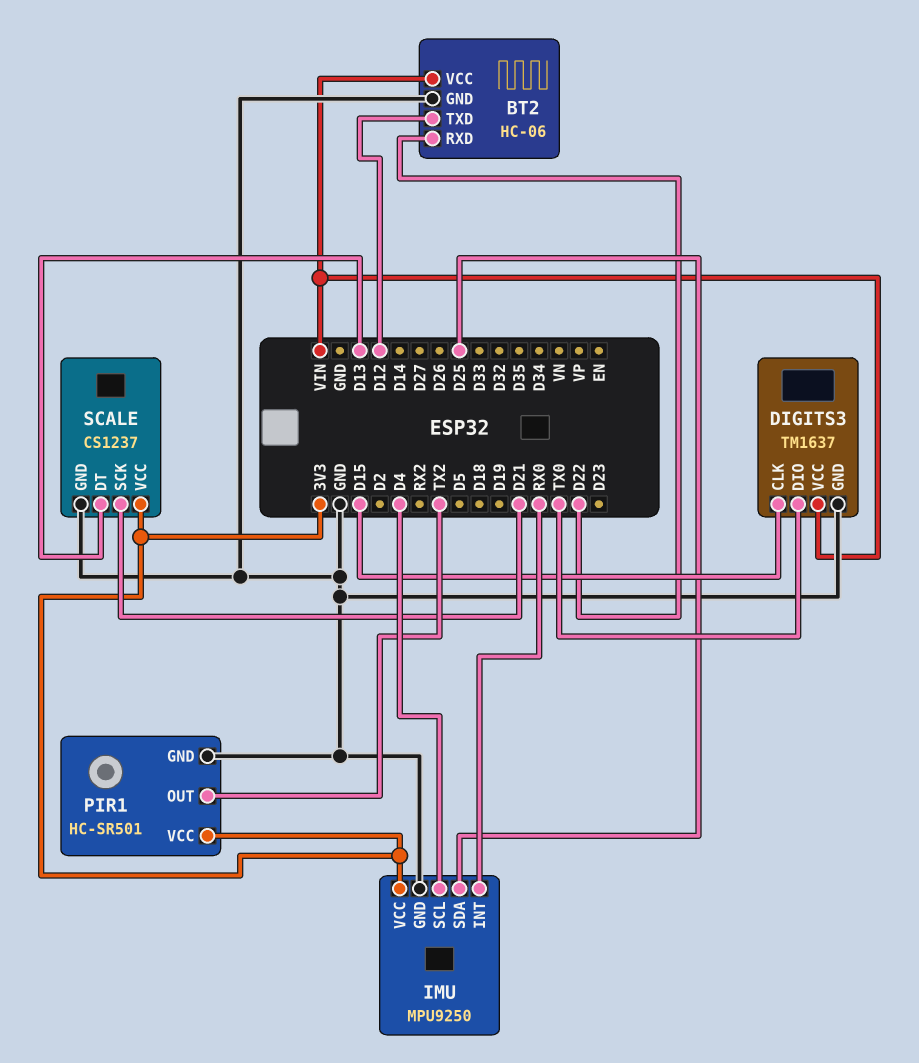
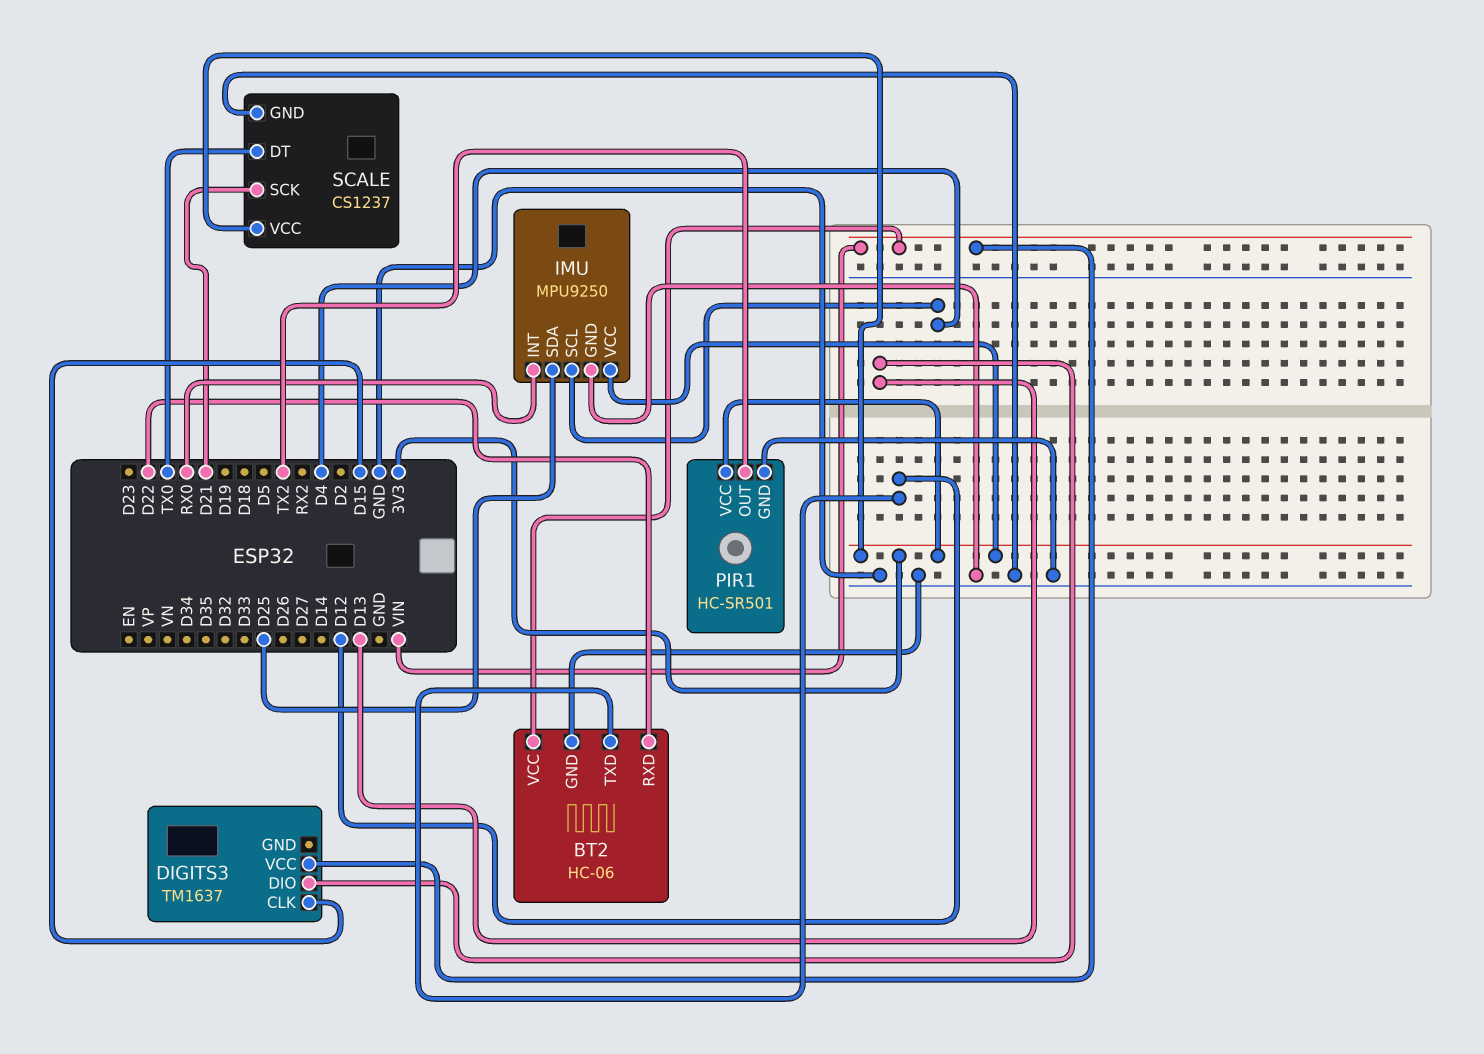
DIGITS3 pin DIO: TX0 -> D13
DIGITS3 pin GND: GND -> none
SCALE pin DT: D13 -> TX0

